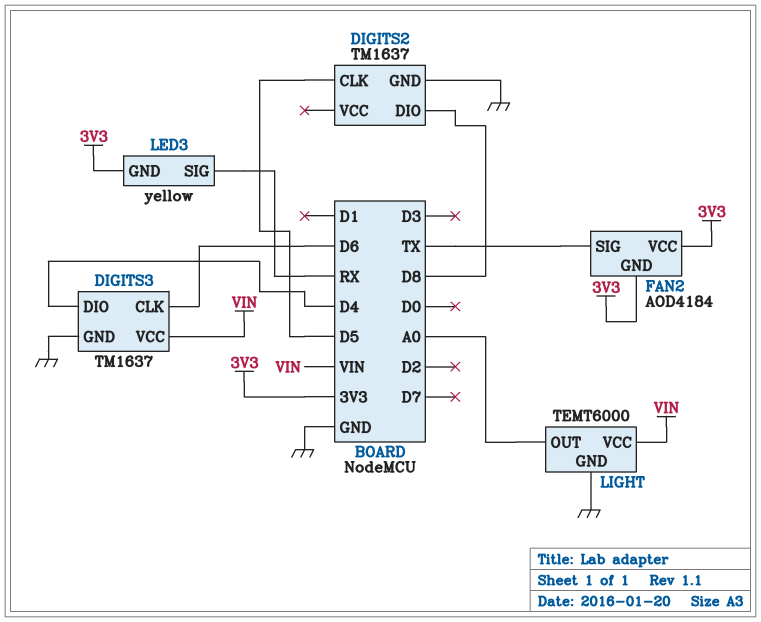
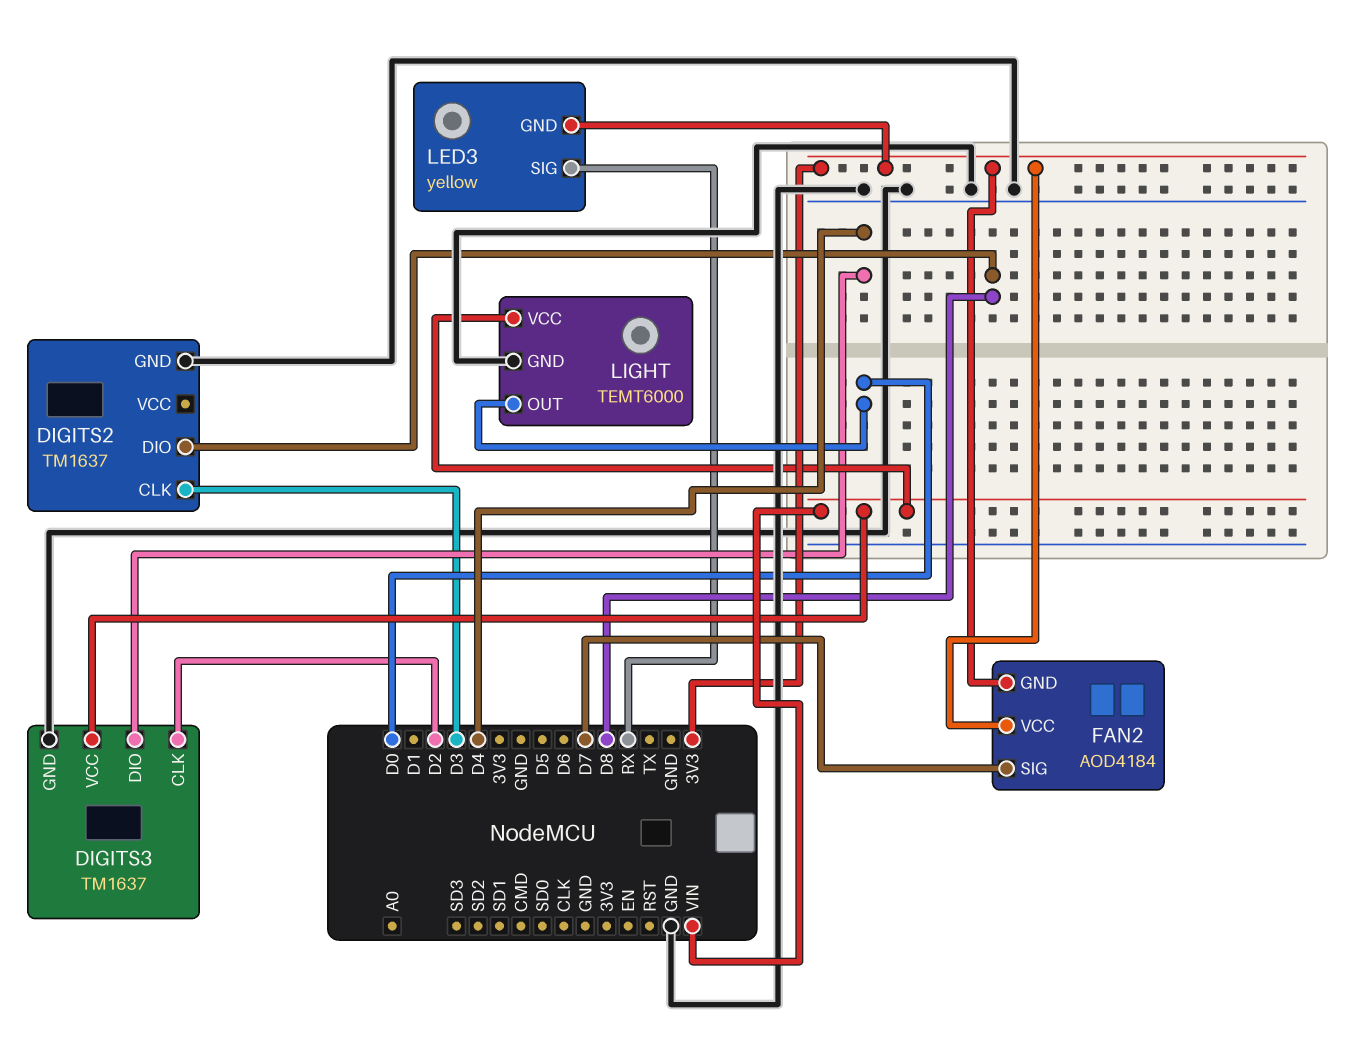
DIGITS2 pin CLK: D5 -> D3
DIGITS3 pin CLK: D6 -> D2
FAN2 pin SIG: TX -> D7
LIGHT pin OUT: A0 -> D0

